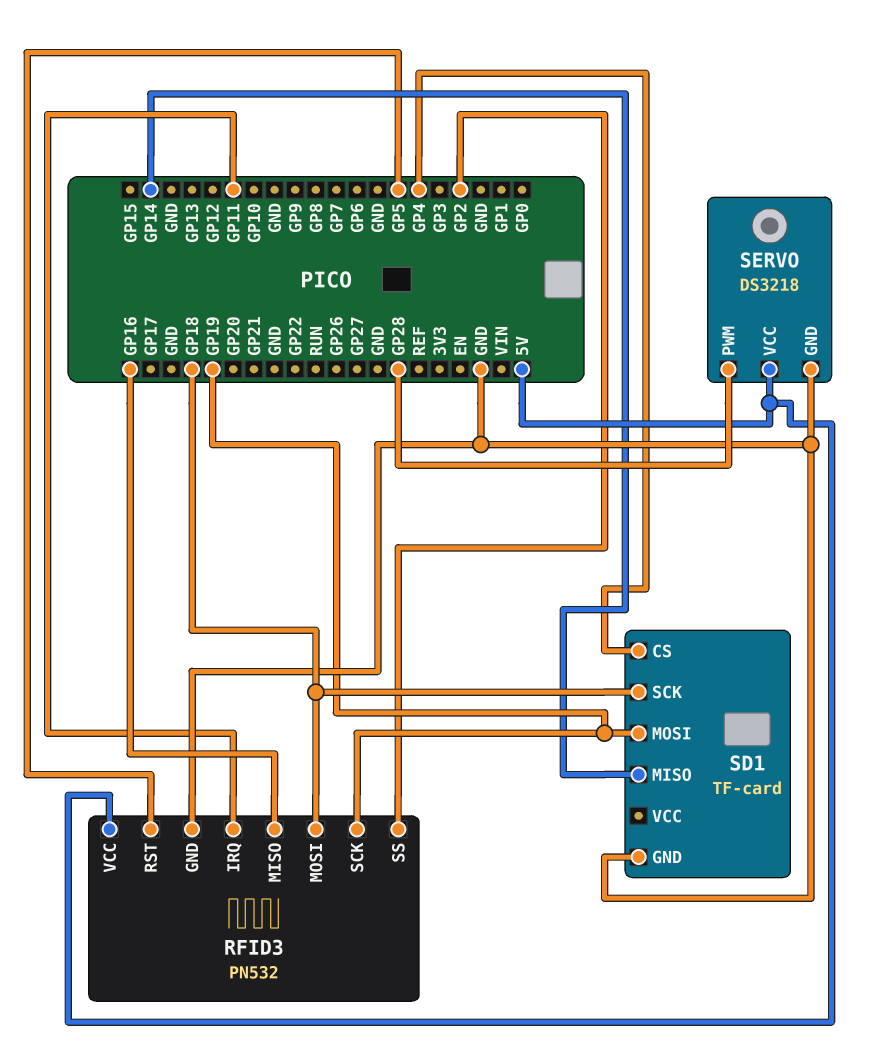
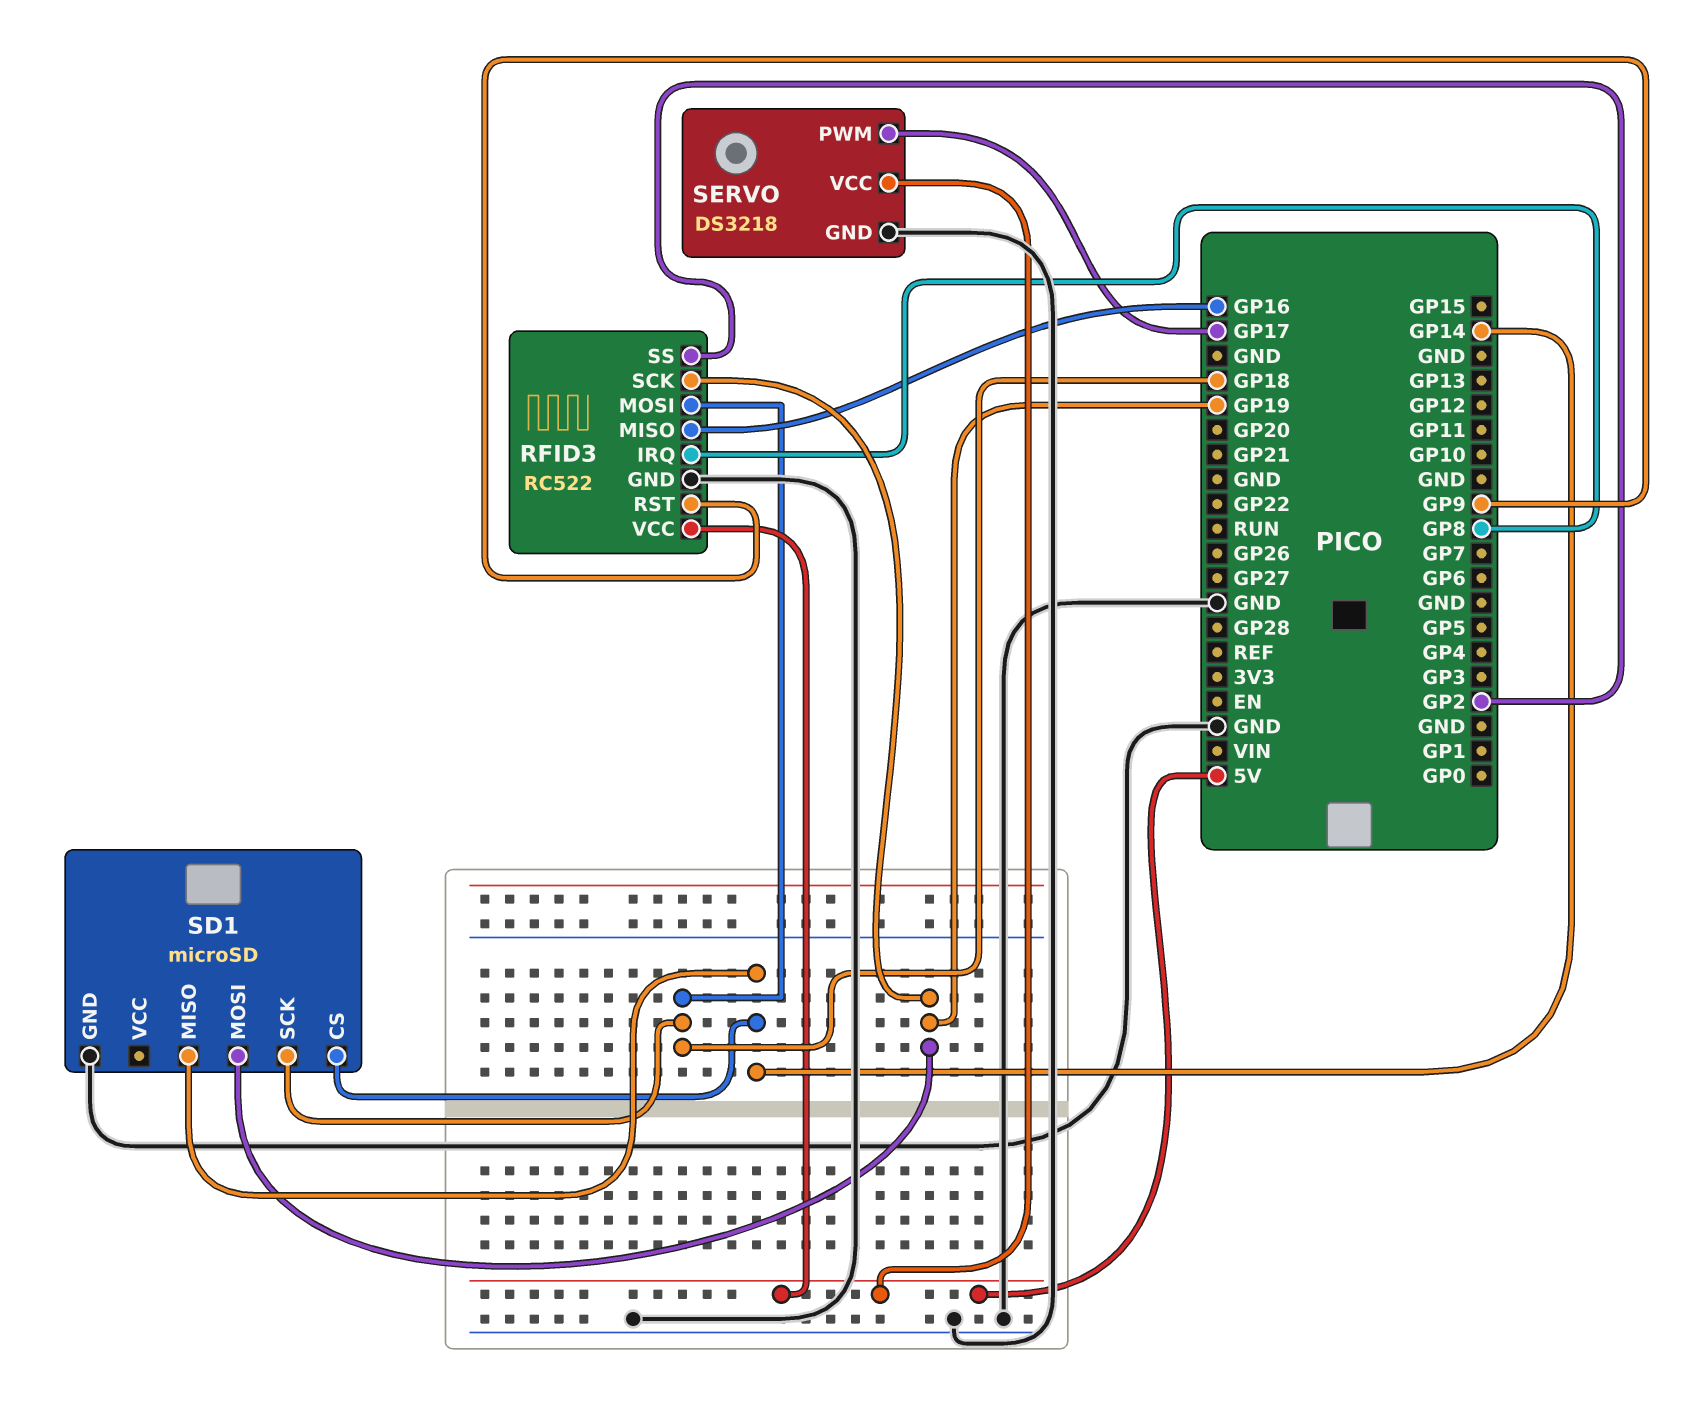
RFID3: PN532 -> RC522
RFID3 pin IRQ: GP11 -> GP8
RFID3 pin RST: GP5 -> GP9
SD1: TF-card -> microSD
SD1 pin CS: GP4 -> GP14
SERVO pin PWM: GP28 -> GP17

